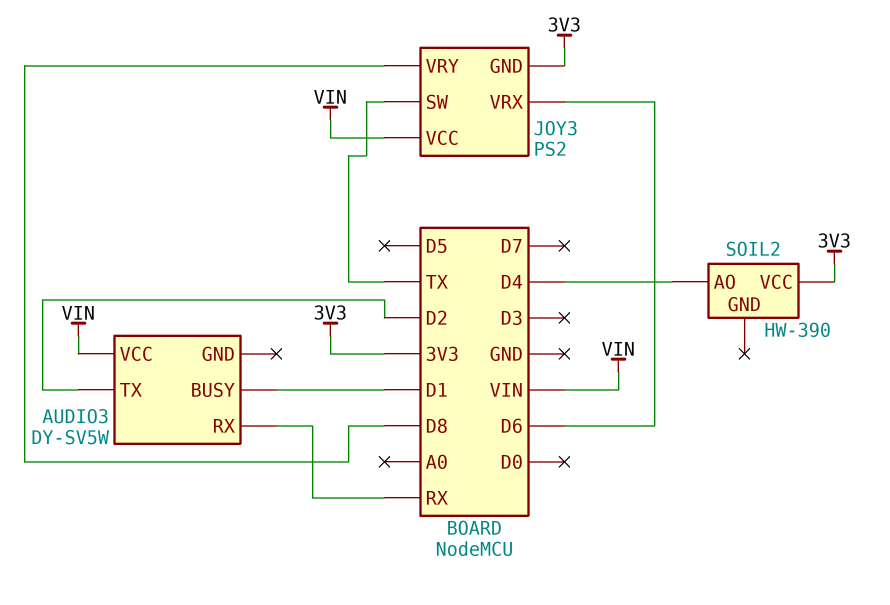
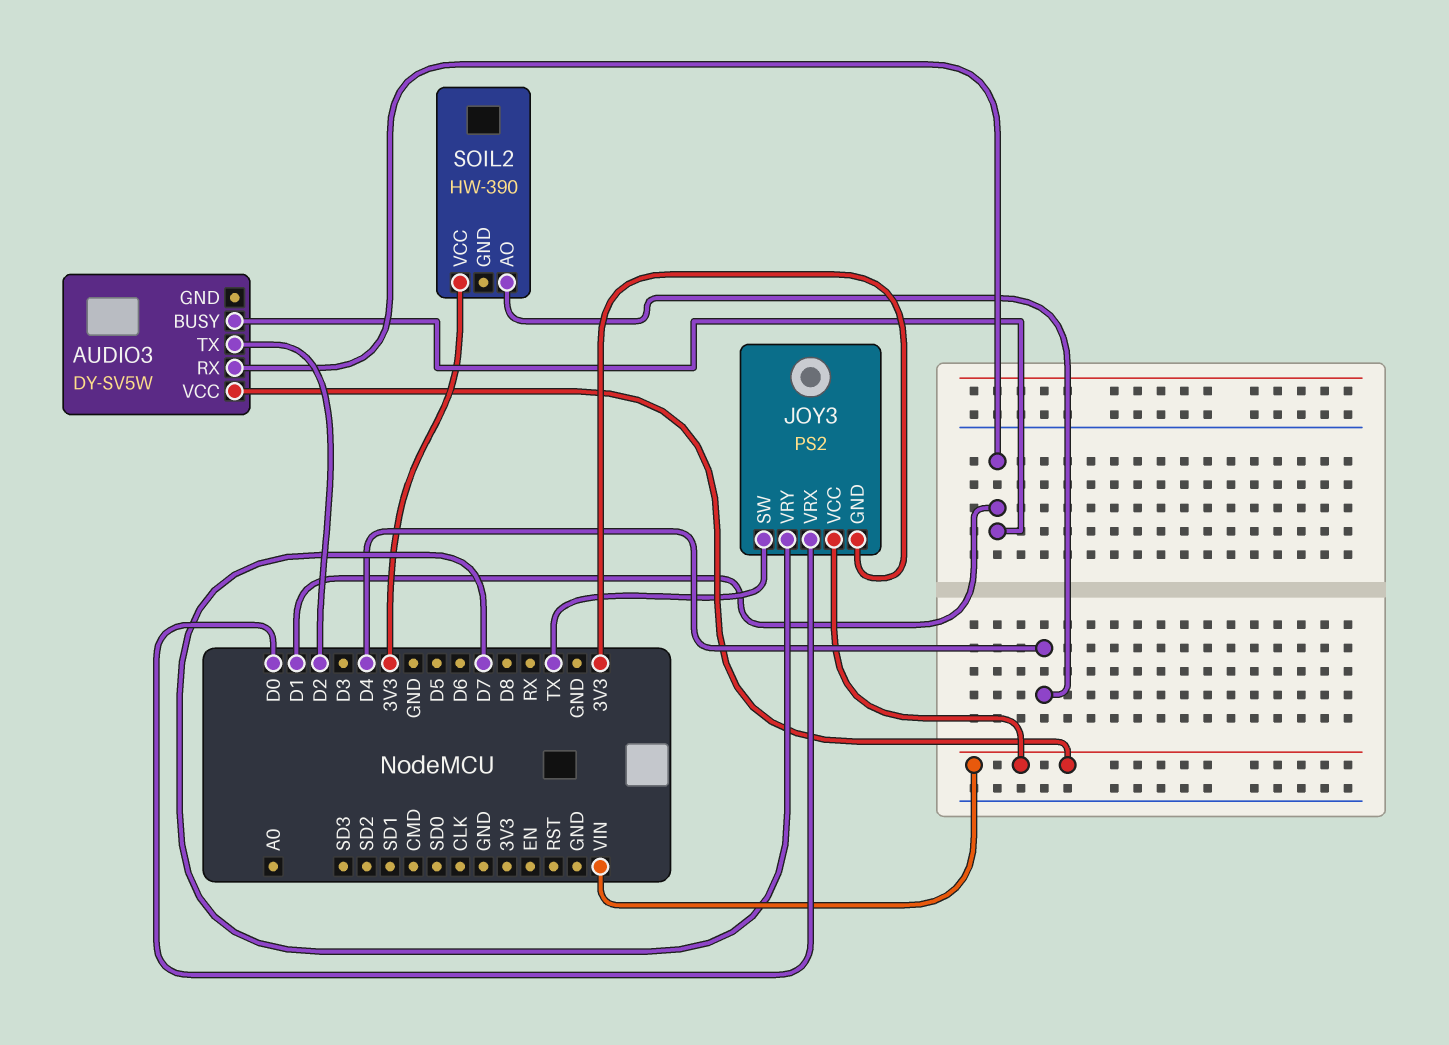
AUDIO3 pin RX: RX -> D1
JOY3 pin VRX: D6 -> D0
JOY3 pin VRY: D8 -> D7

